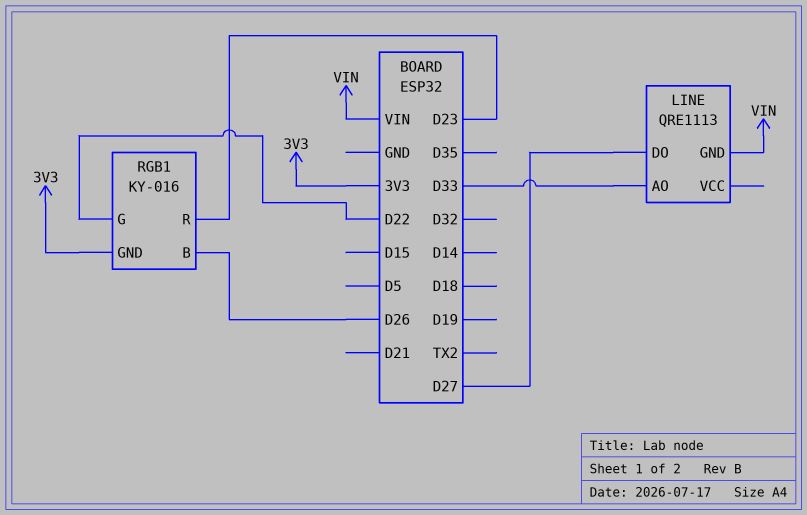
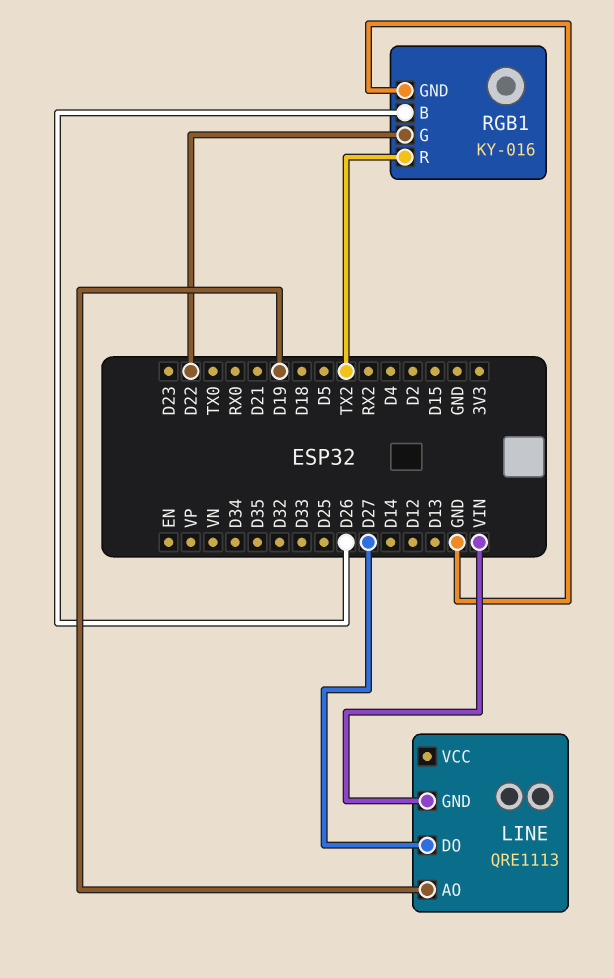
LINE pin AO: D33 -> D19
RGB1 pin GND: 3V3 -> GND
RGB1 pin R: D23 -> TX2

